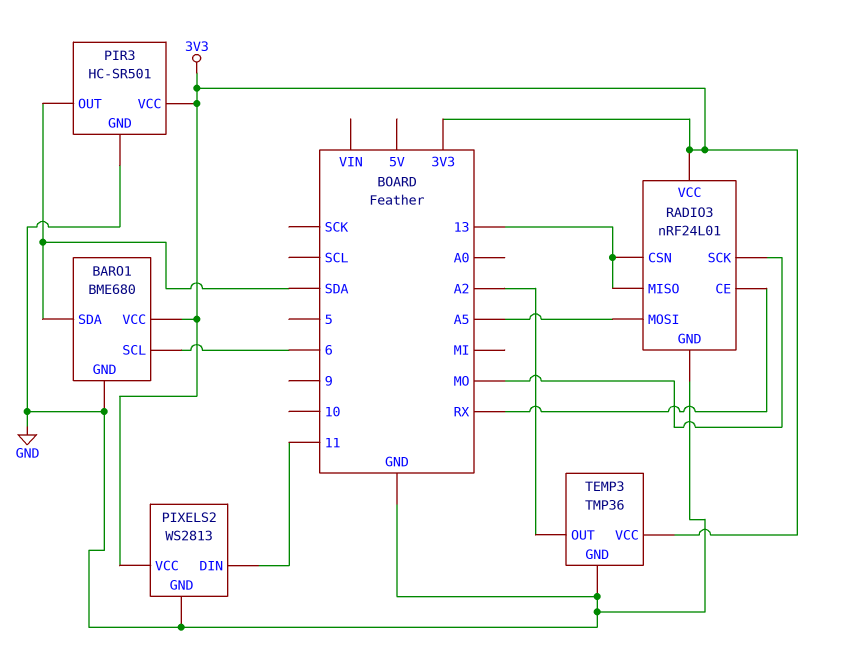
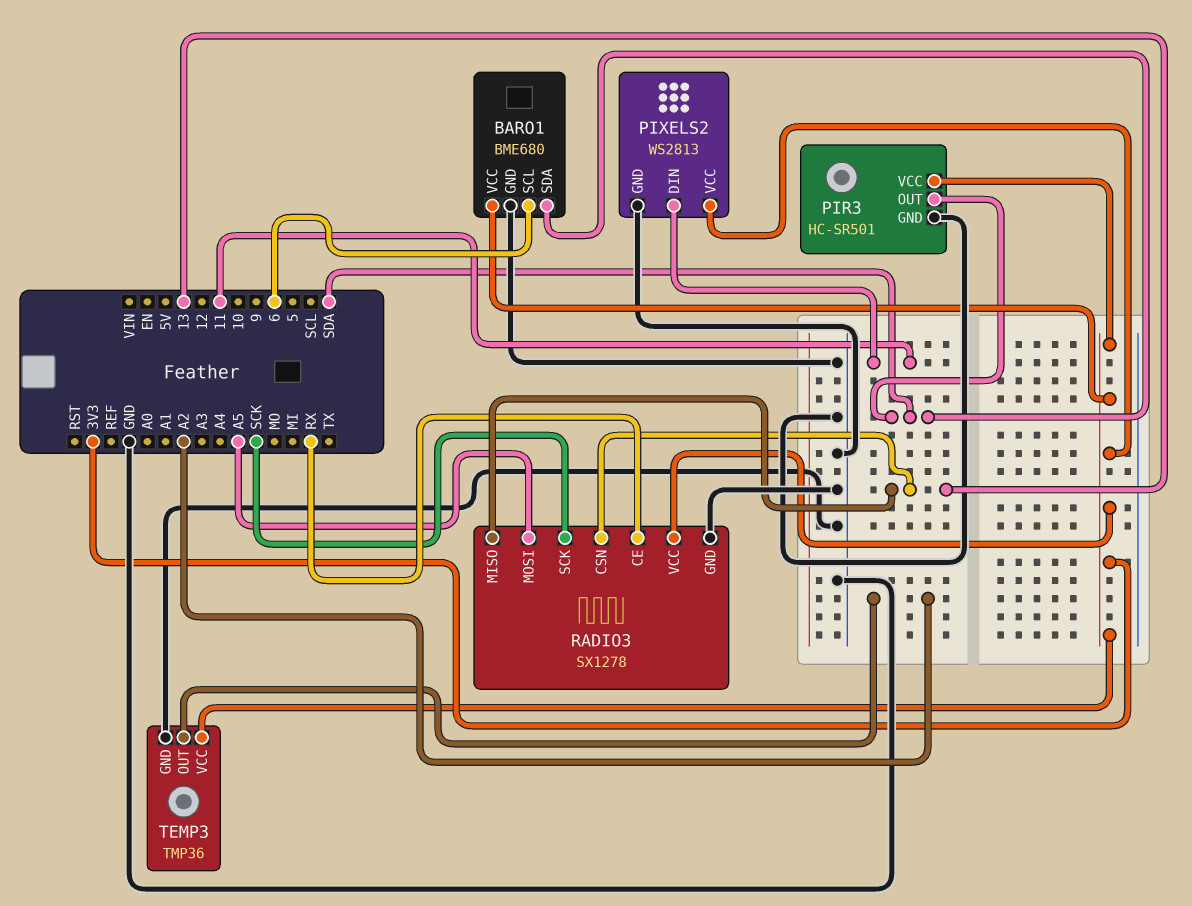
RADIO3: nRF24L01 -> SX1278
RADIO3 pin SCK: MO -> SCK

